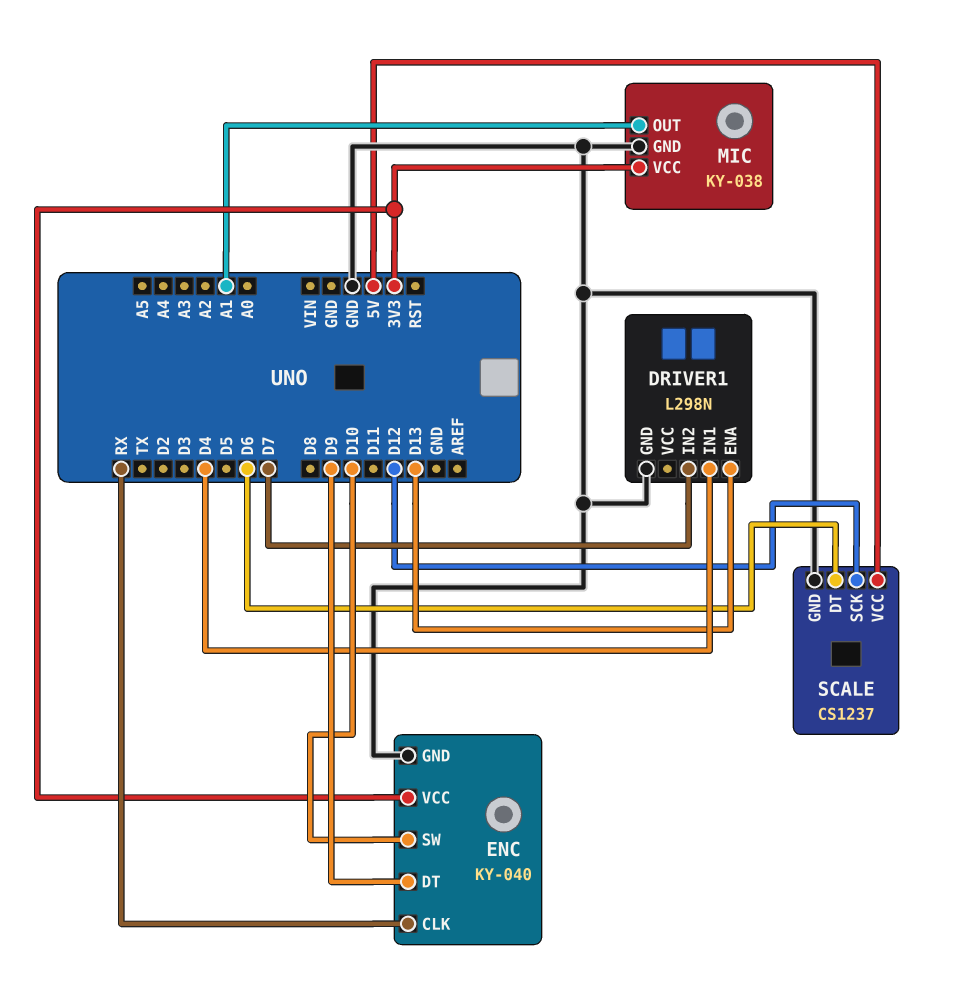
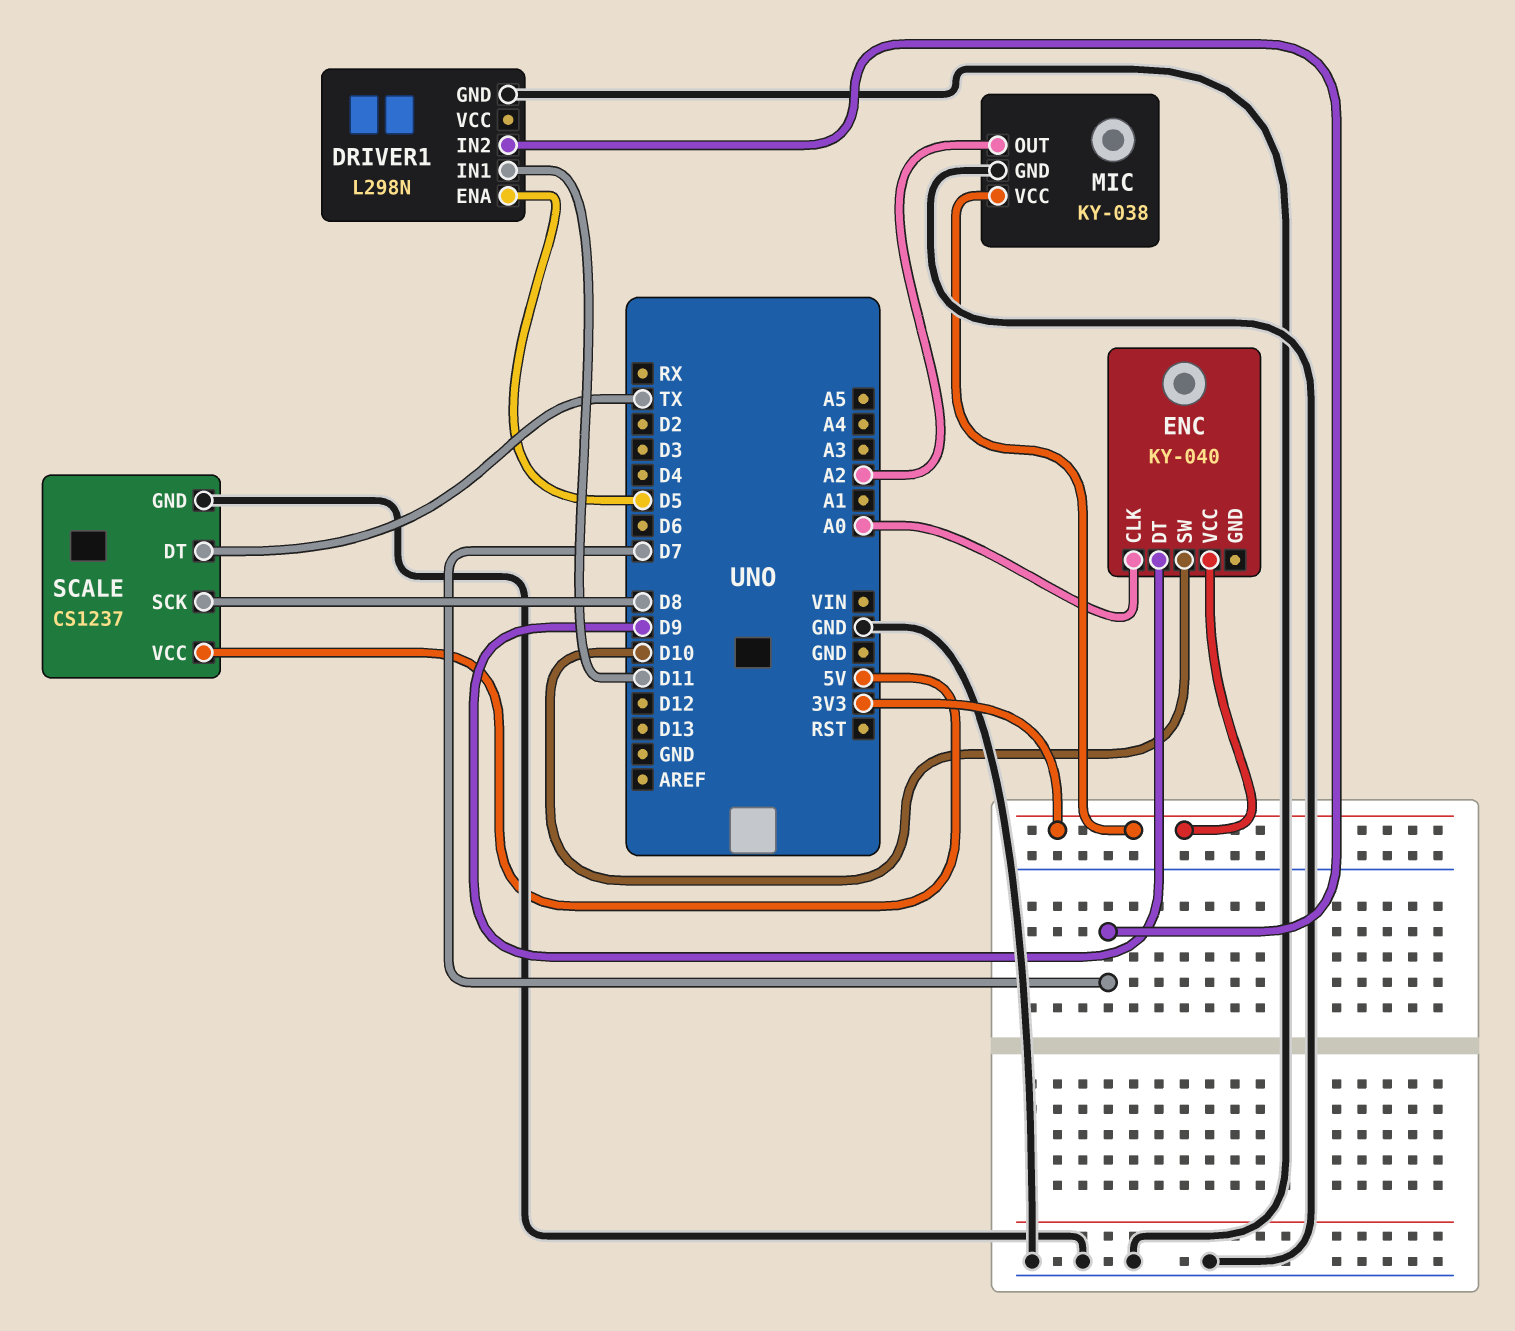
DRIVER1 pin ENA: D13 -> D5
DRIVER1 pin IN1: D4 -> D11
ENC pin CLK: RX -> A0
ENC pin GND: GND -> none
MIC pin OUT: A1 -> A2
SCALE pin DT: D6 -> TX
SCALE pin SCK: D12 -> D8

